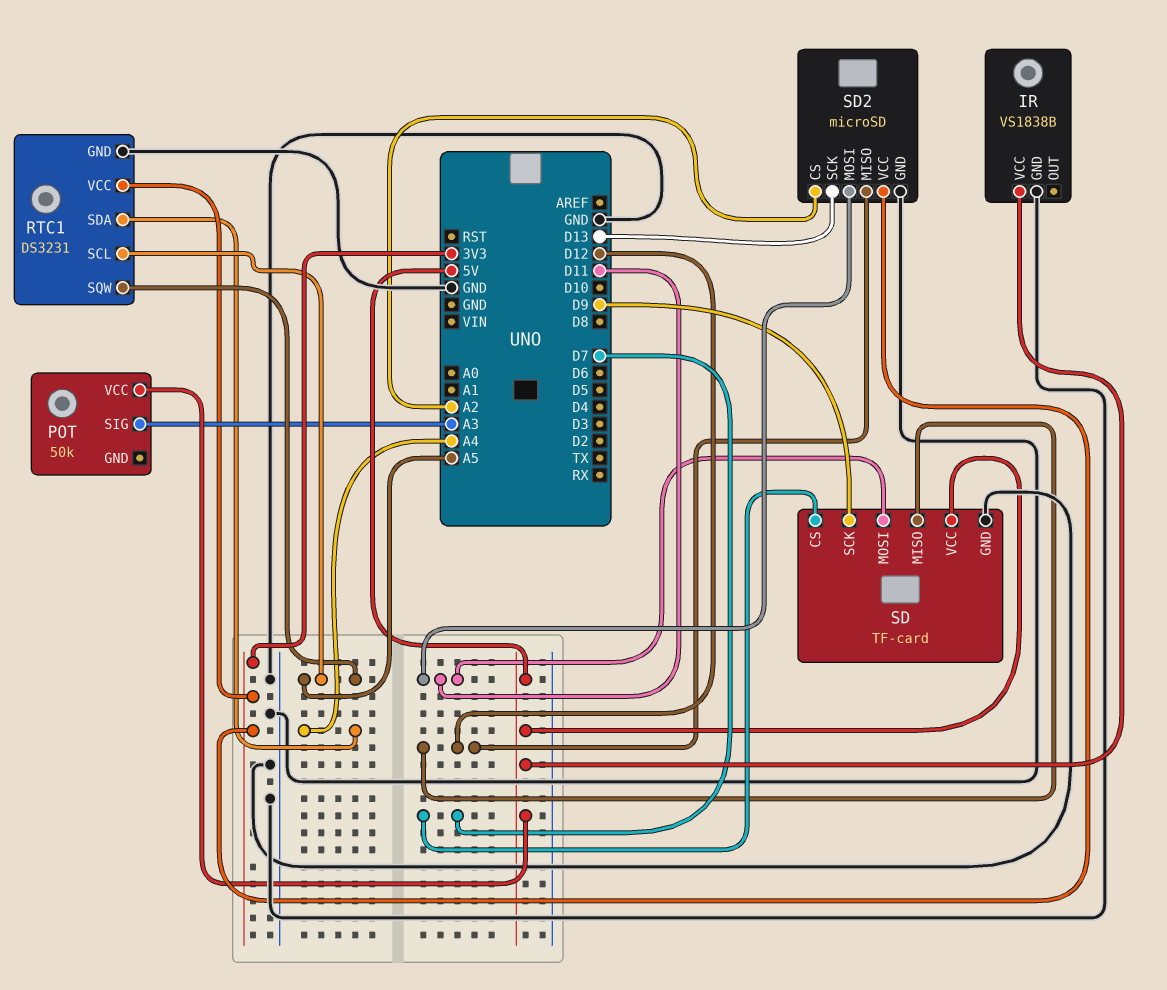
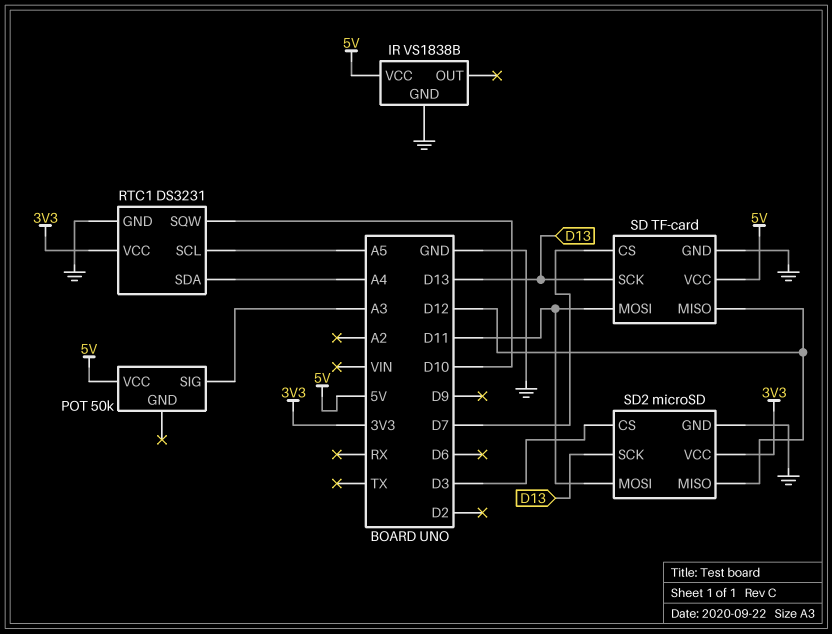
RTC1 pin SQW: A5 -> D10
SD pin SCK: D9 -> D13
SD2 pin CS: A2 -> D3

